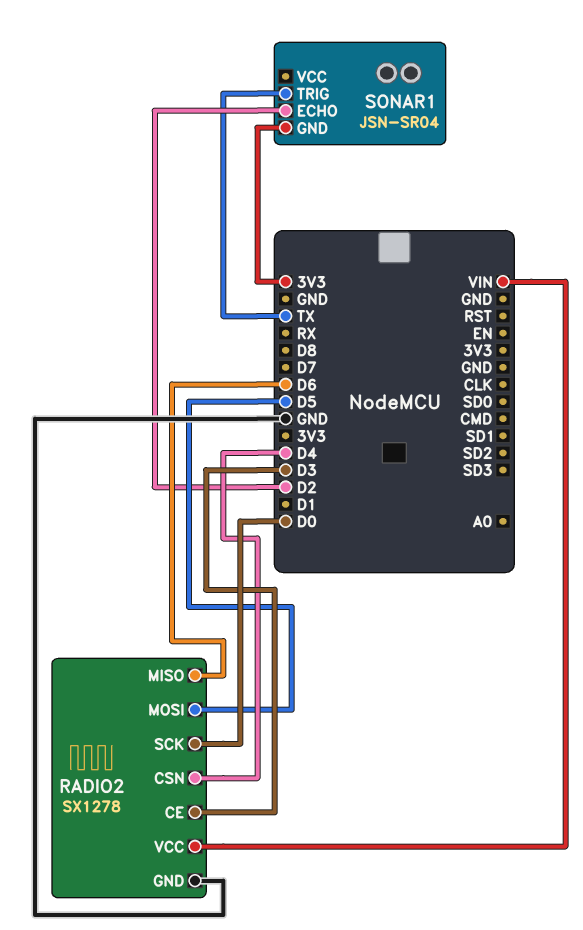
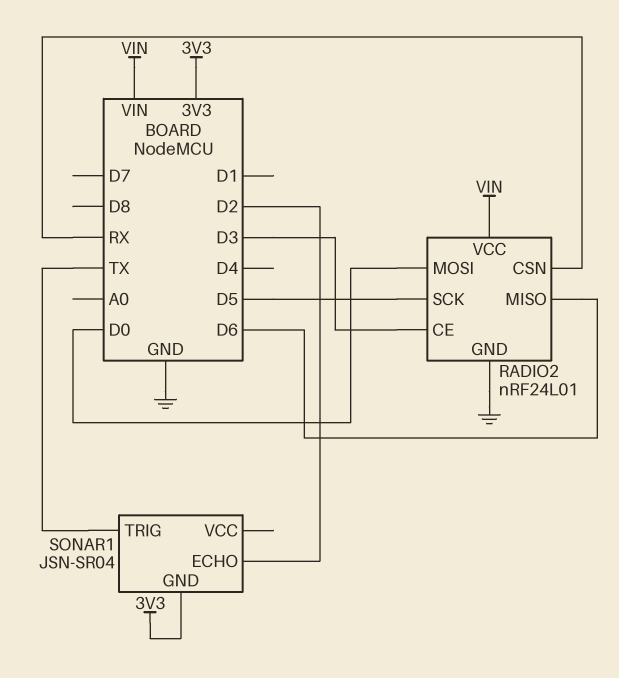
RADIO2: SX1278 -> nRF24L01
RADIO2 pin CSN: D4 -> RX
RADIO2 pin MOSI: D5 -> D0
RADIO2 pin SCK: D0 -> D5

